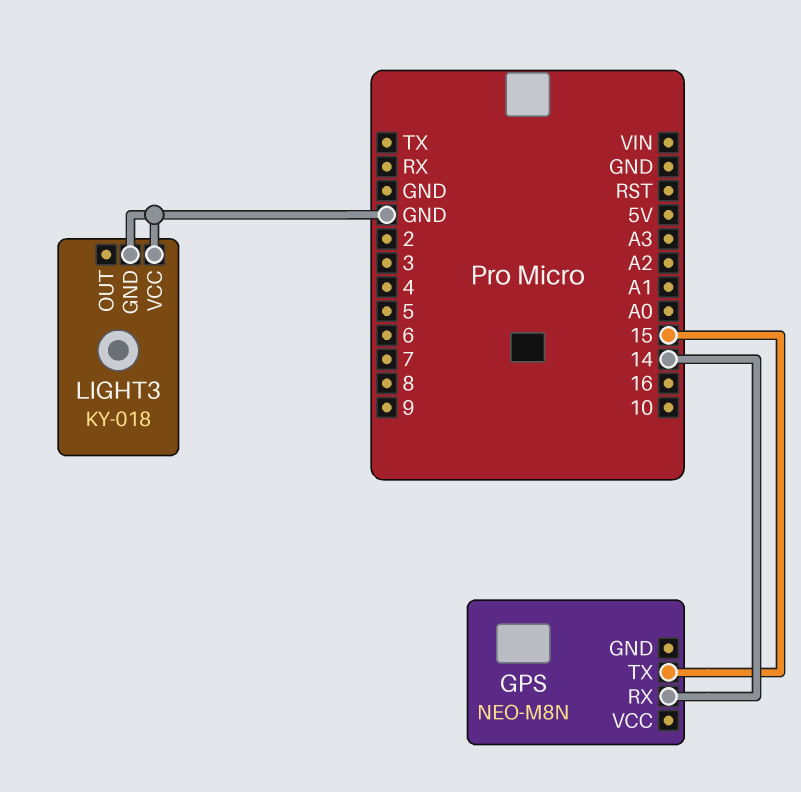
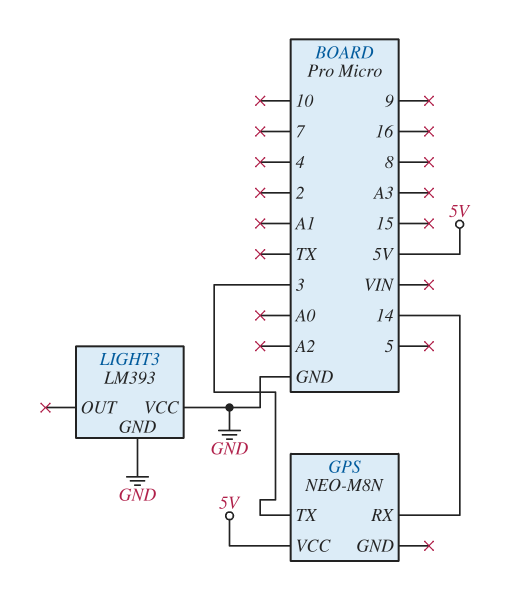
GPS pin TX: 15 -> 3
GPS pin VCC: none -> 5V
LIGHT3: KY-018 -> LM393

